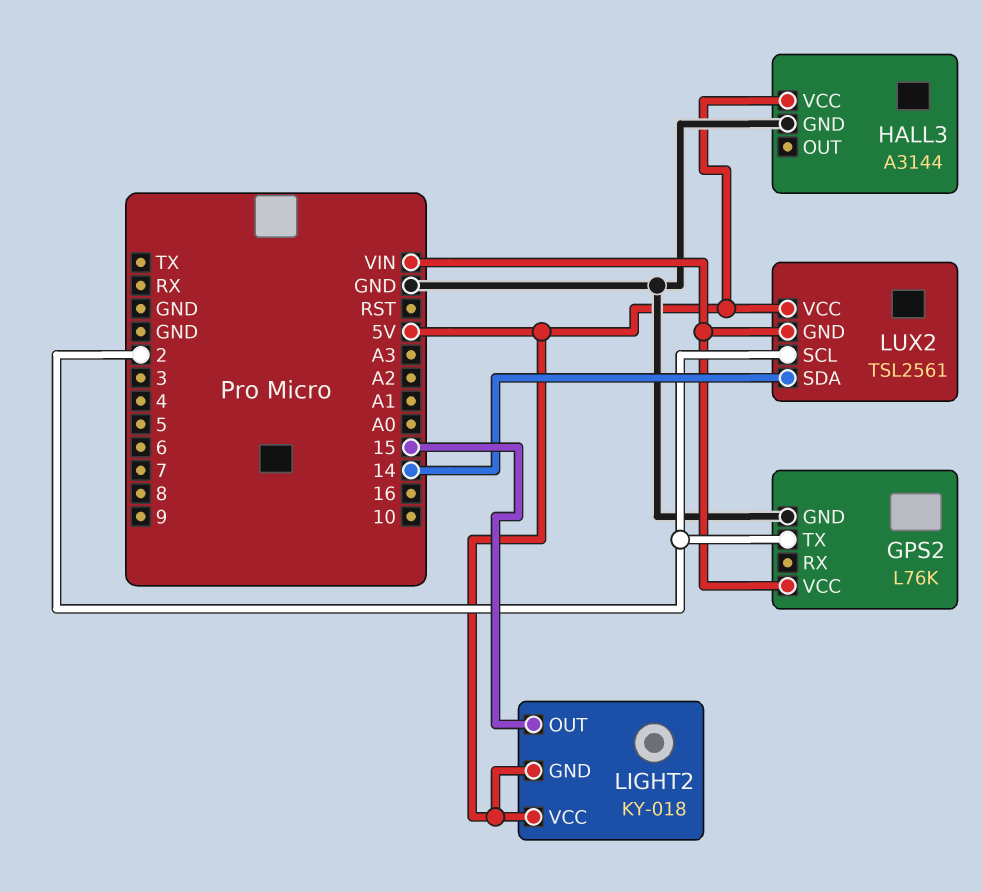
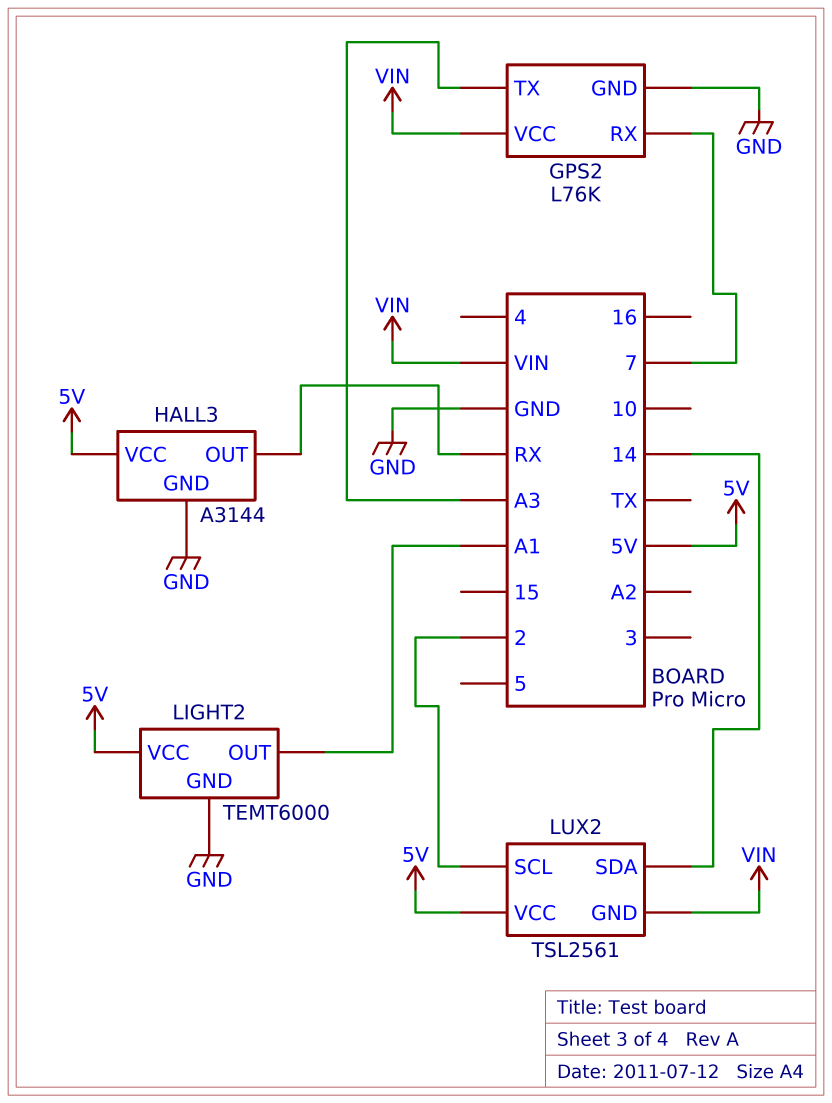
GPS2 pin RX: none -> 7
GPS2 pin TX: 2 -> A3
HALL3 pin OUT: none -> RX
LIGHT2: KY-018 -> TEMT6000
LIGHT2 pin GND: 5V -> GND
LIGHT2 pin OUT: 15 -> A1

